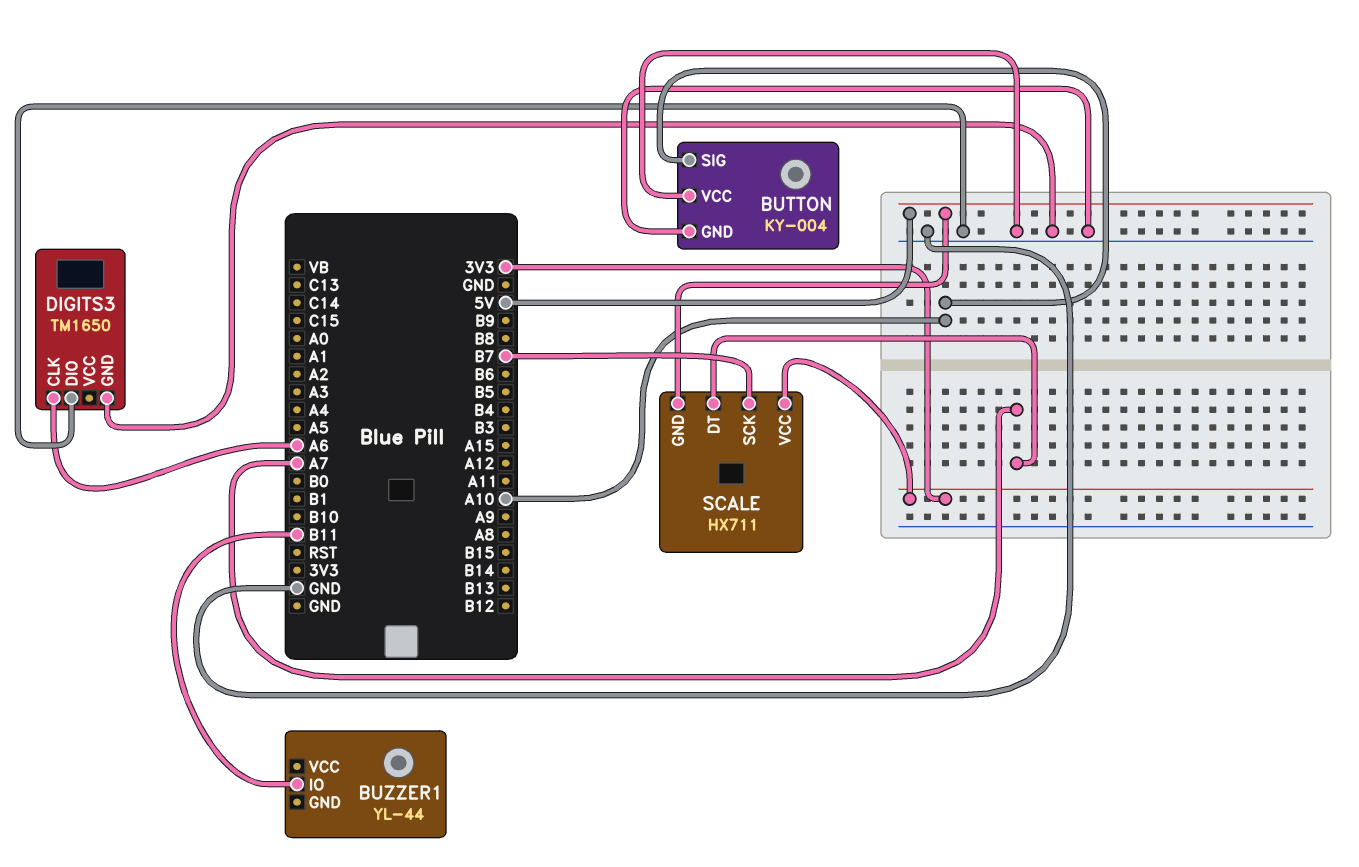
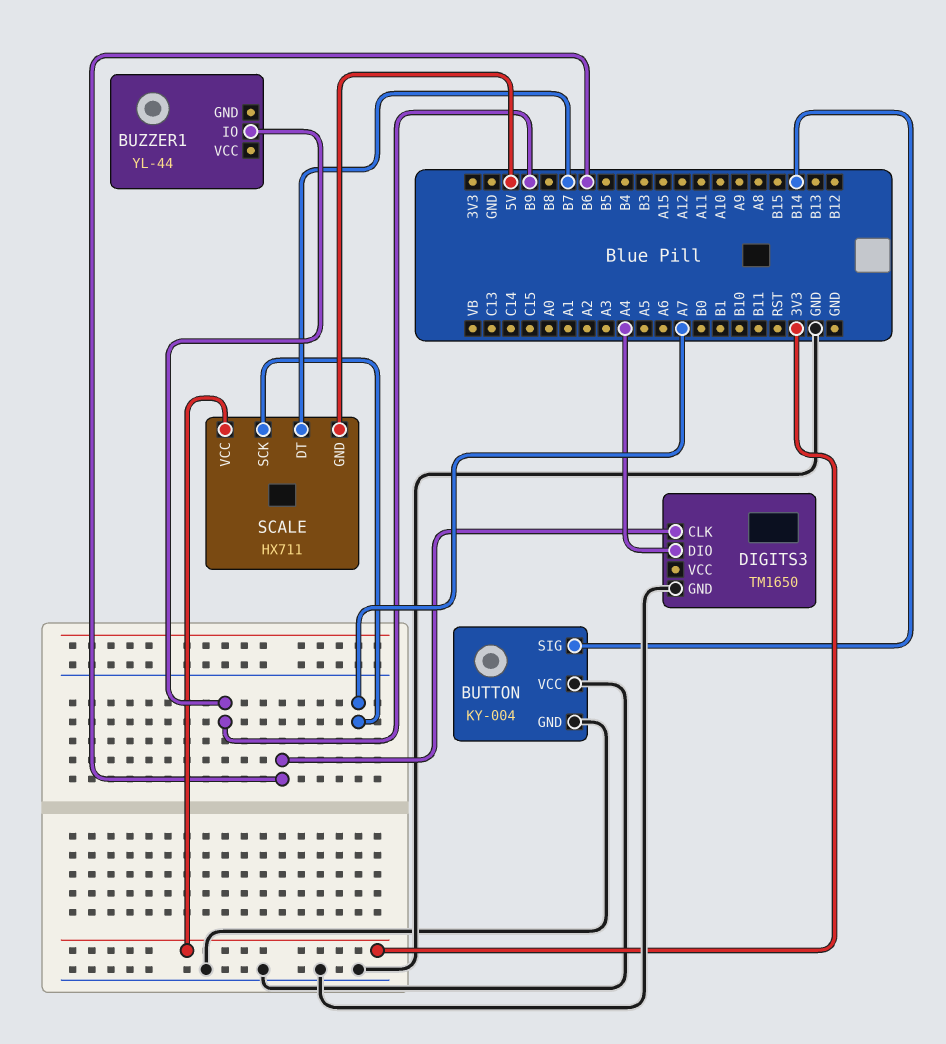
BUTTON pin SIG: A10 -> B14
BUZZER1 pin IO: B11 -> B9
DIGITS3 pin CLK: A6 -> B6
DIGITS3 pin DIO: GND -> A4
SCALE pin DT: A7 -> B7
SCALE pin SCK: B7 -> A7

